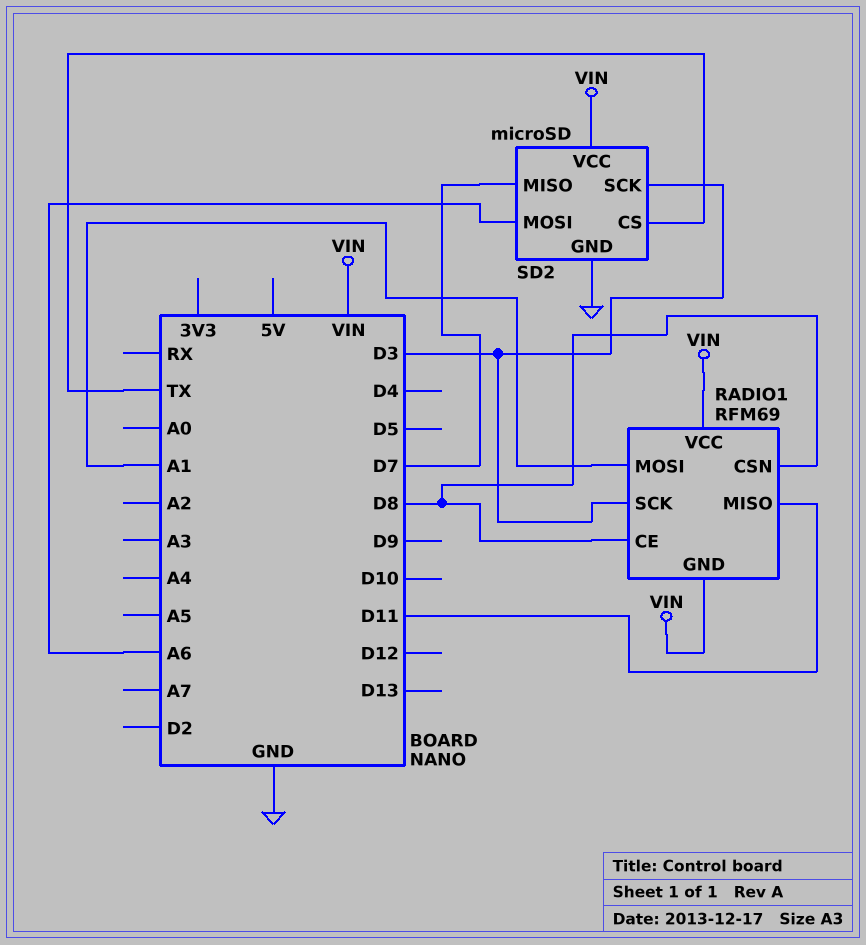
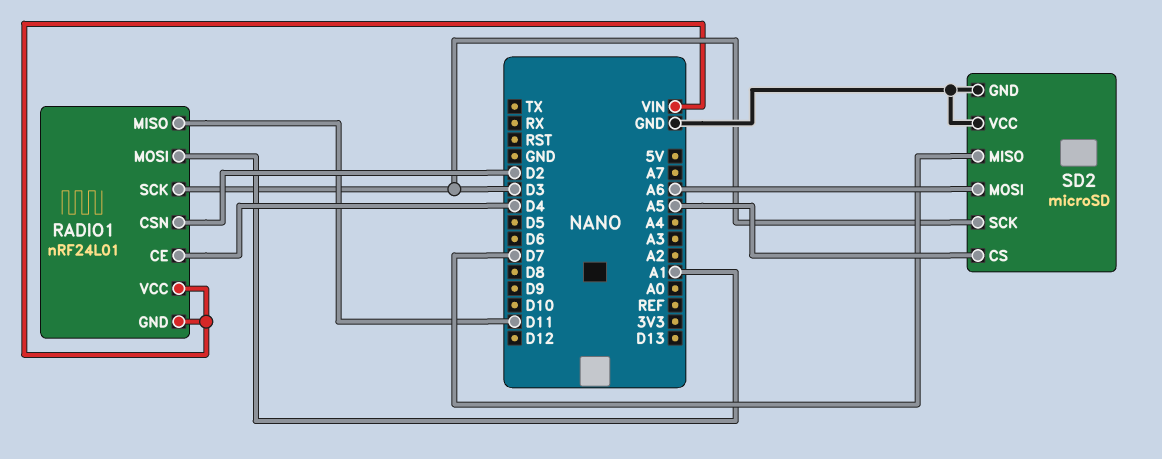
RADIO1: RFM69 -> nRF24L01
RADIO1 pin CE: D8 -> D4
RADIO1 pin CSN: D8 -> D2
SD2 pin CS: TX -> A5
SD2 pin VCC: VIN -> GND

